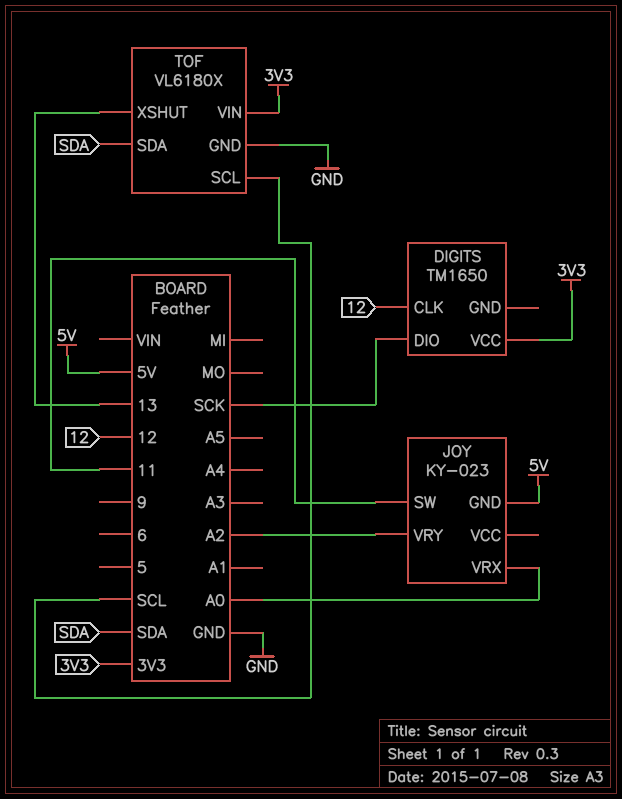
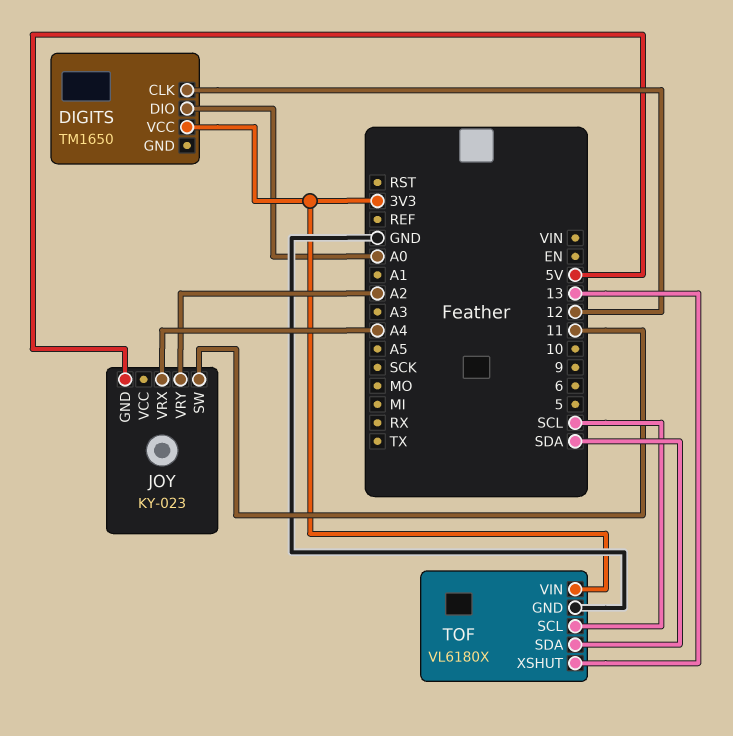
DIGITS pin DIO: SCK -> A0
JOY pin VRX: A0 -> A4

